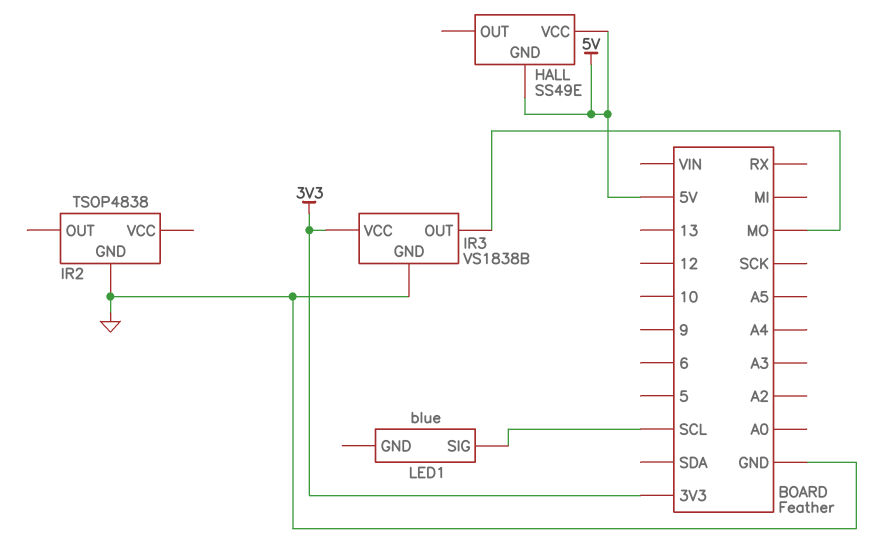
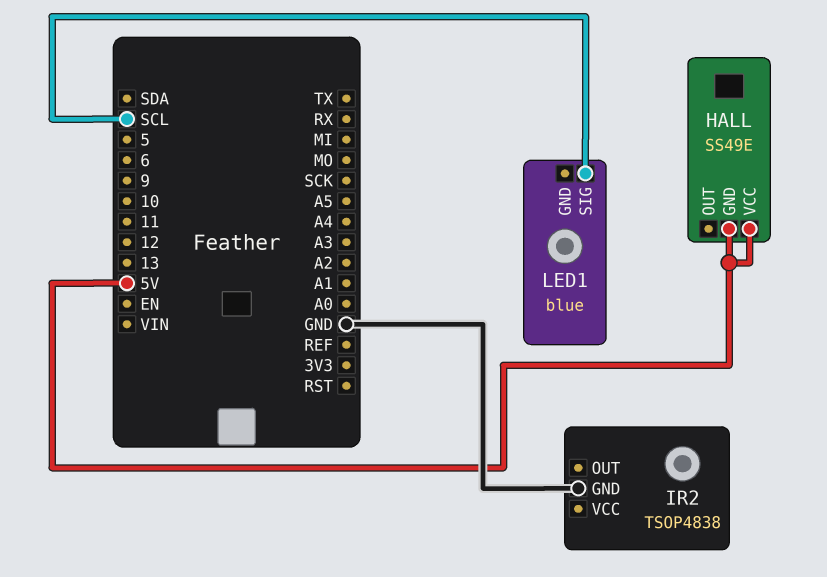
IR3: VS1838B -> none
IR3 pin GND: GND -> none
IR3 pin OUT: MO -> none
IR3 pin VCC: 3V3 -> none

